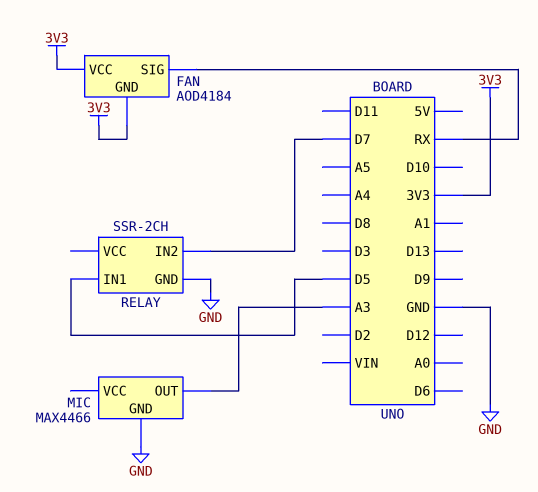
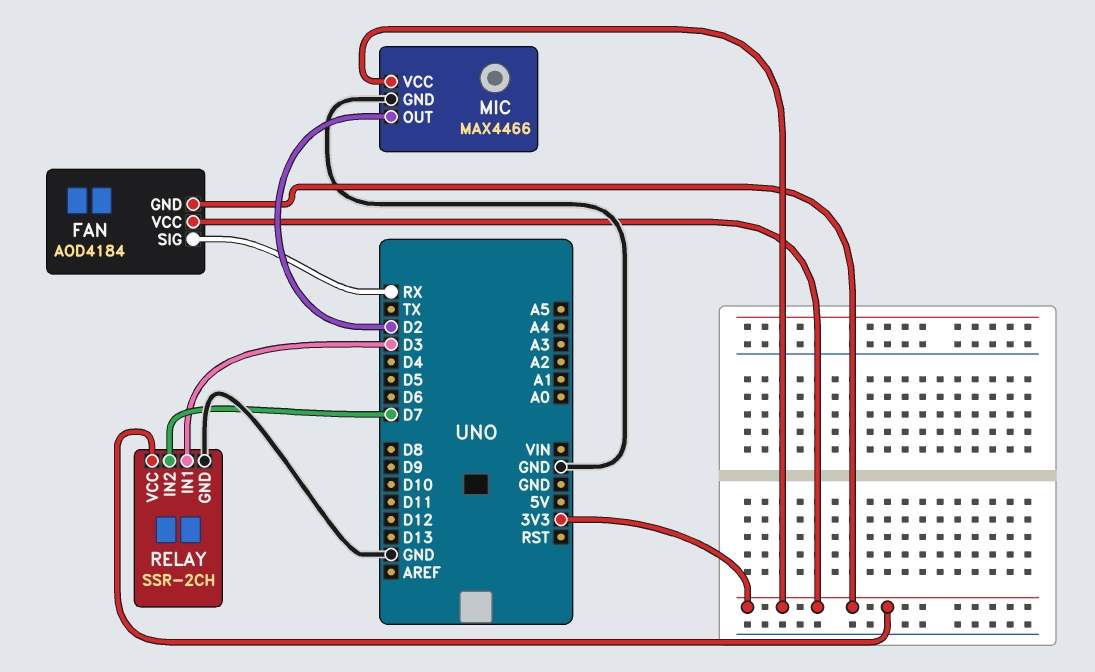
MIC pin OUT: A3 -> D2
MIC pin VCC: none -> 3V3
RELAY pin IN1: D5 -> D3
RELAY pin VCC: none -> 3V3

